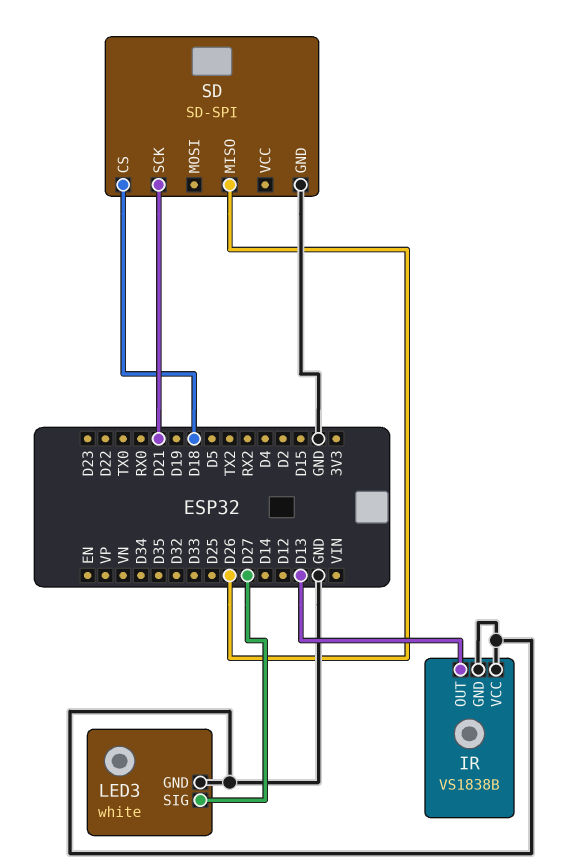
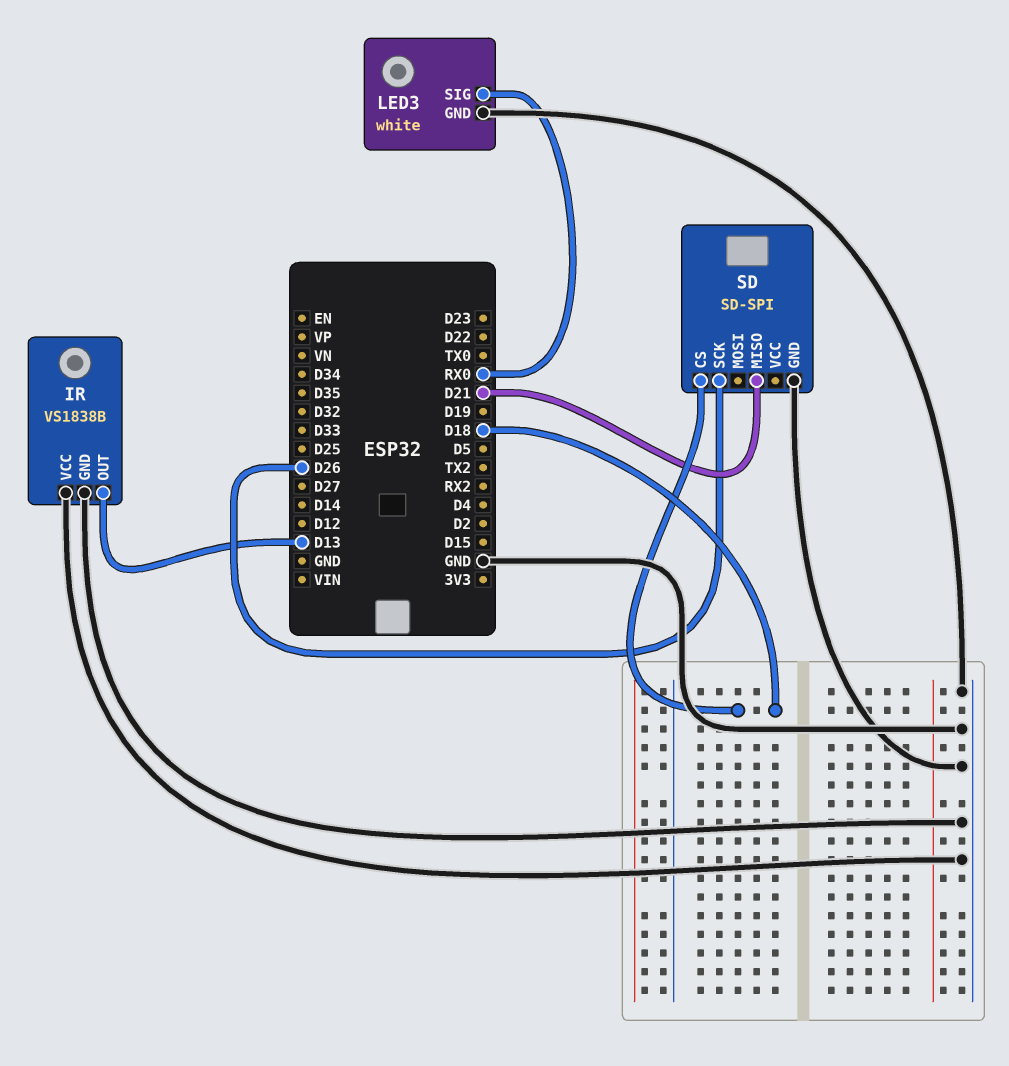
LED3 pin SIG: D27 -> RX0
SD pin MISO: D26 -> D21
SD pin SCK: D21 -> D26

